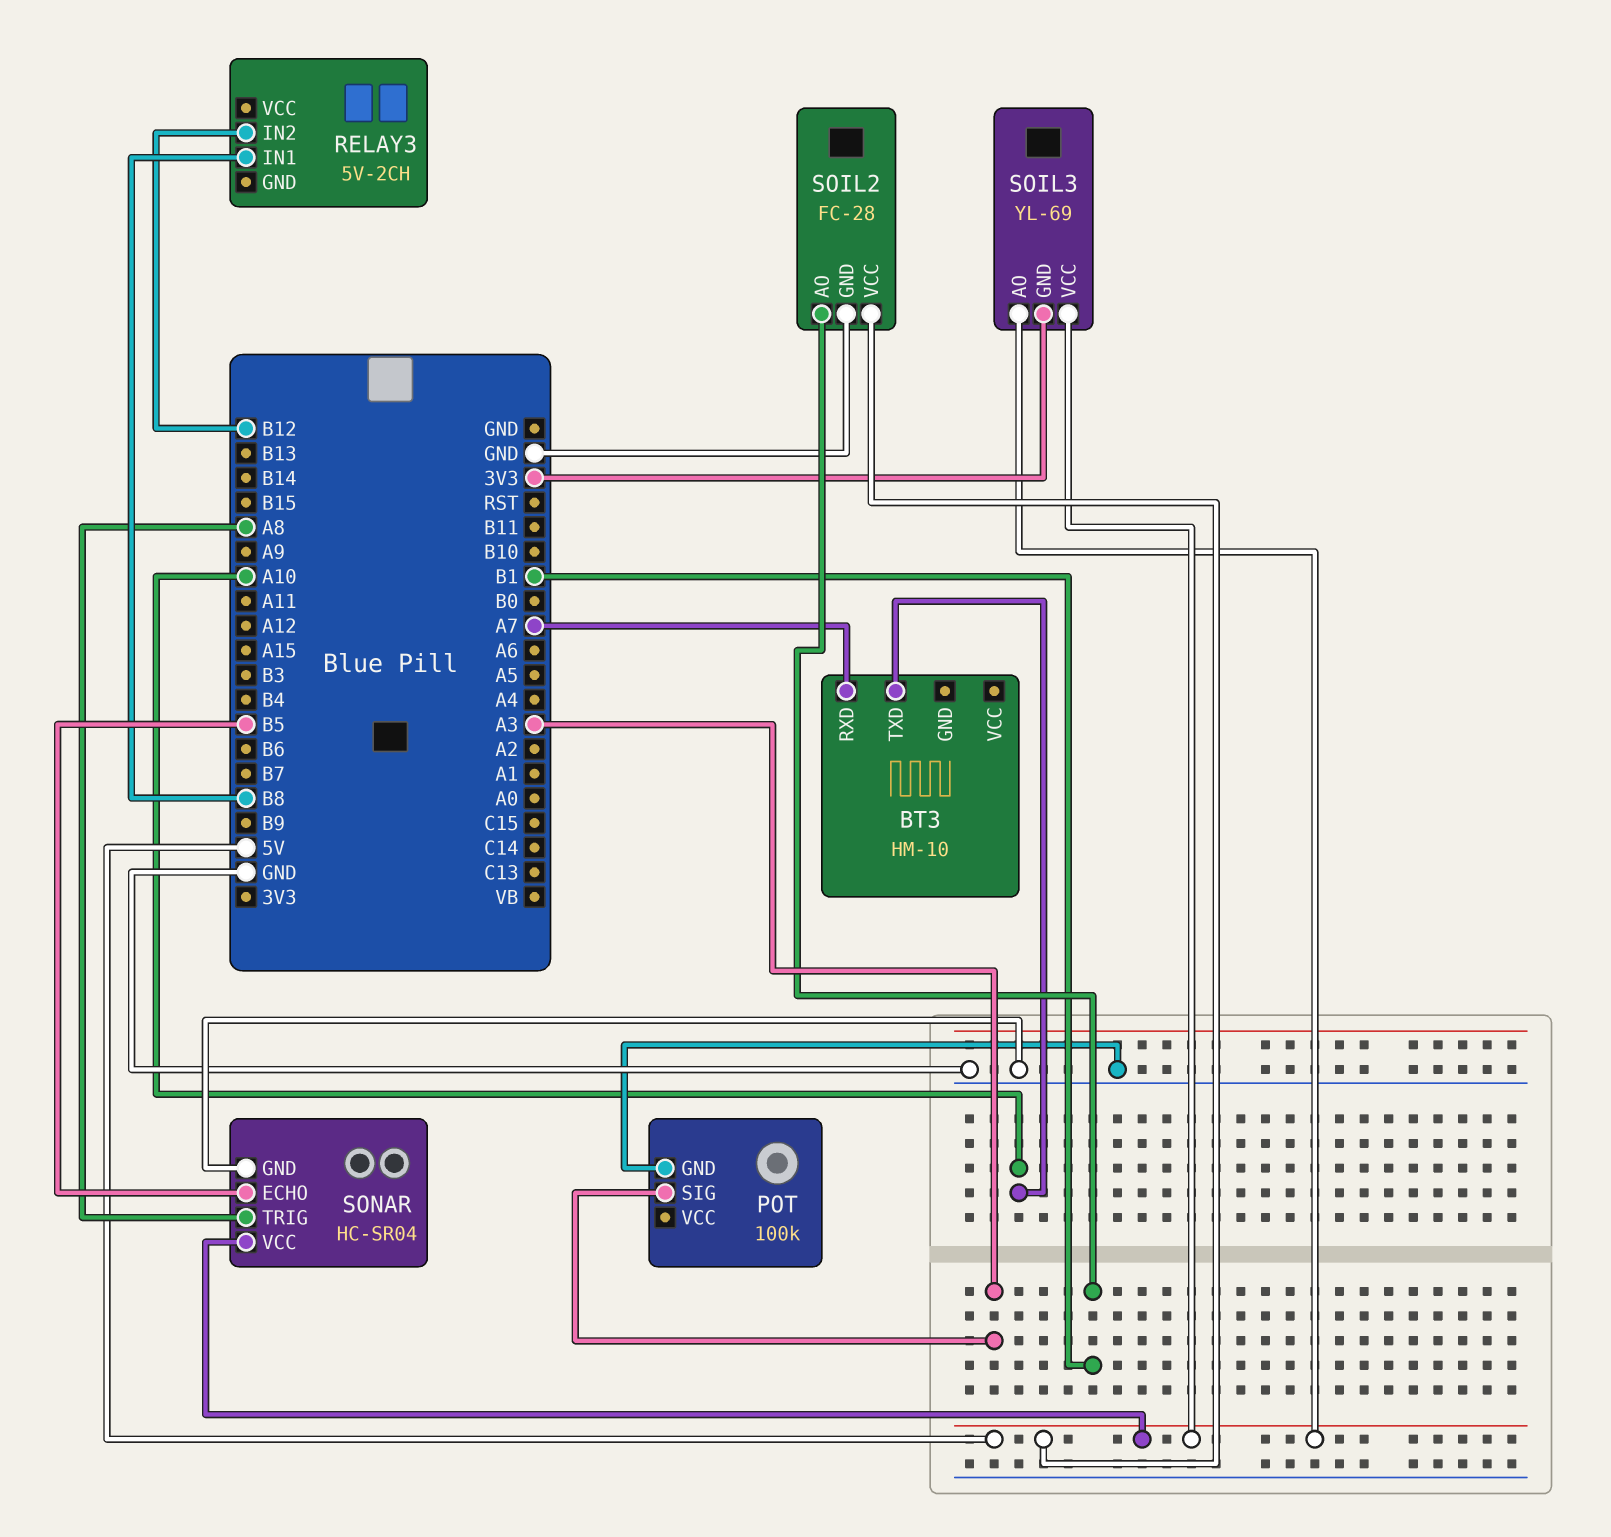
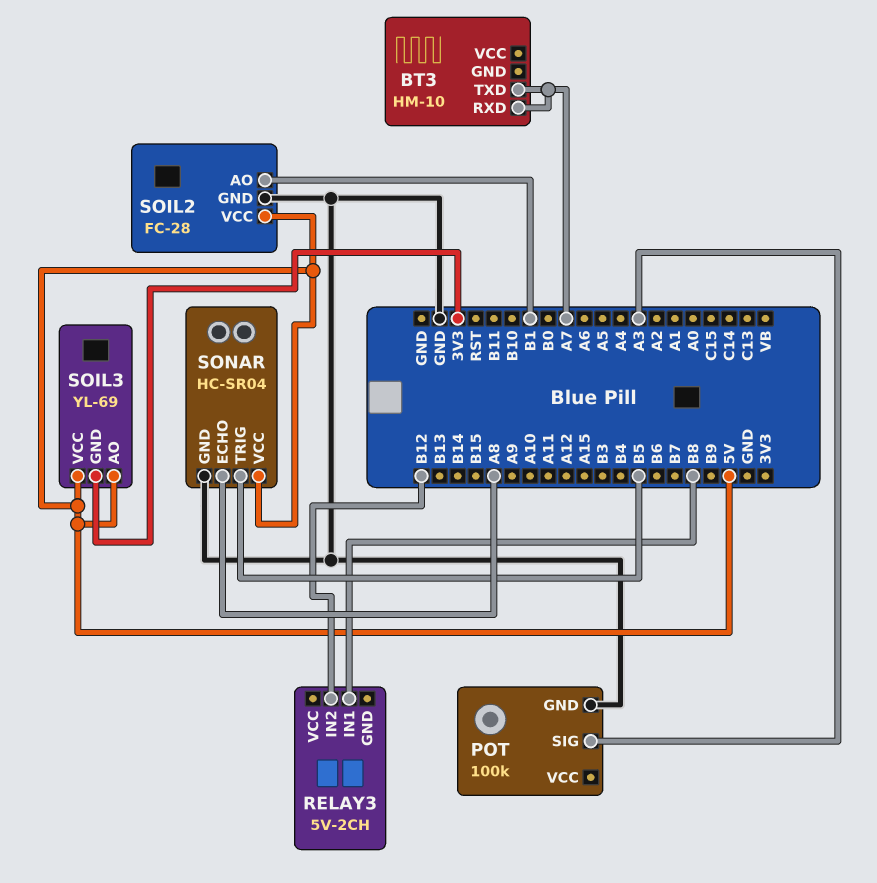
BT3 pin TXD: A10 -> A7
SONAR pin ECHO: B5 -> A8
SONAR pin TRIG: A8 -> B5

